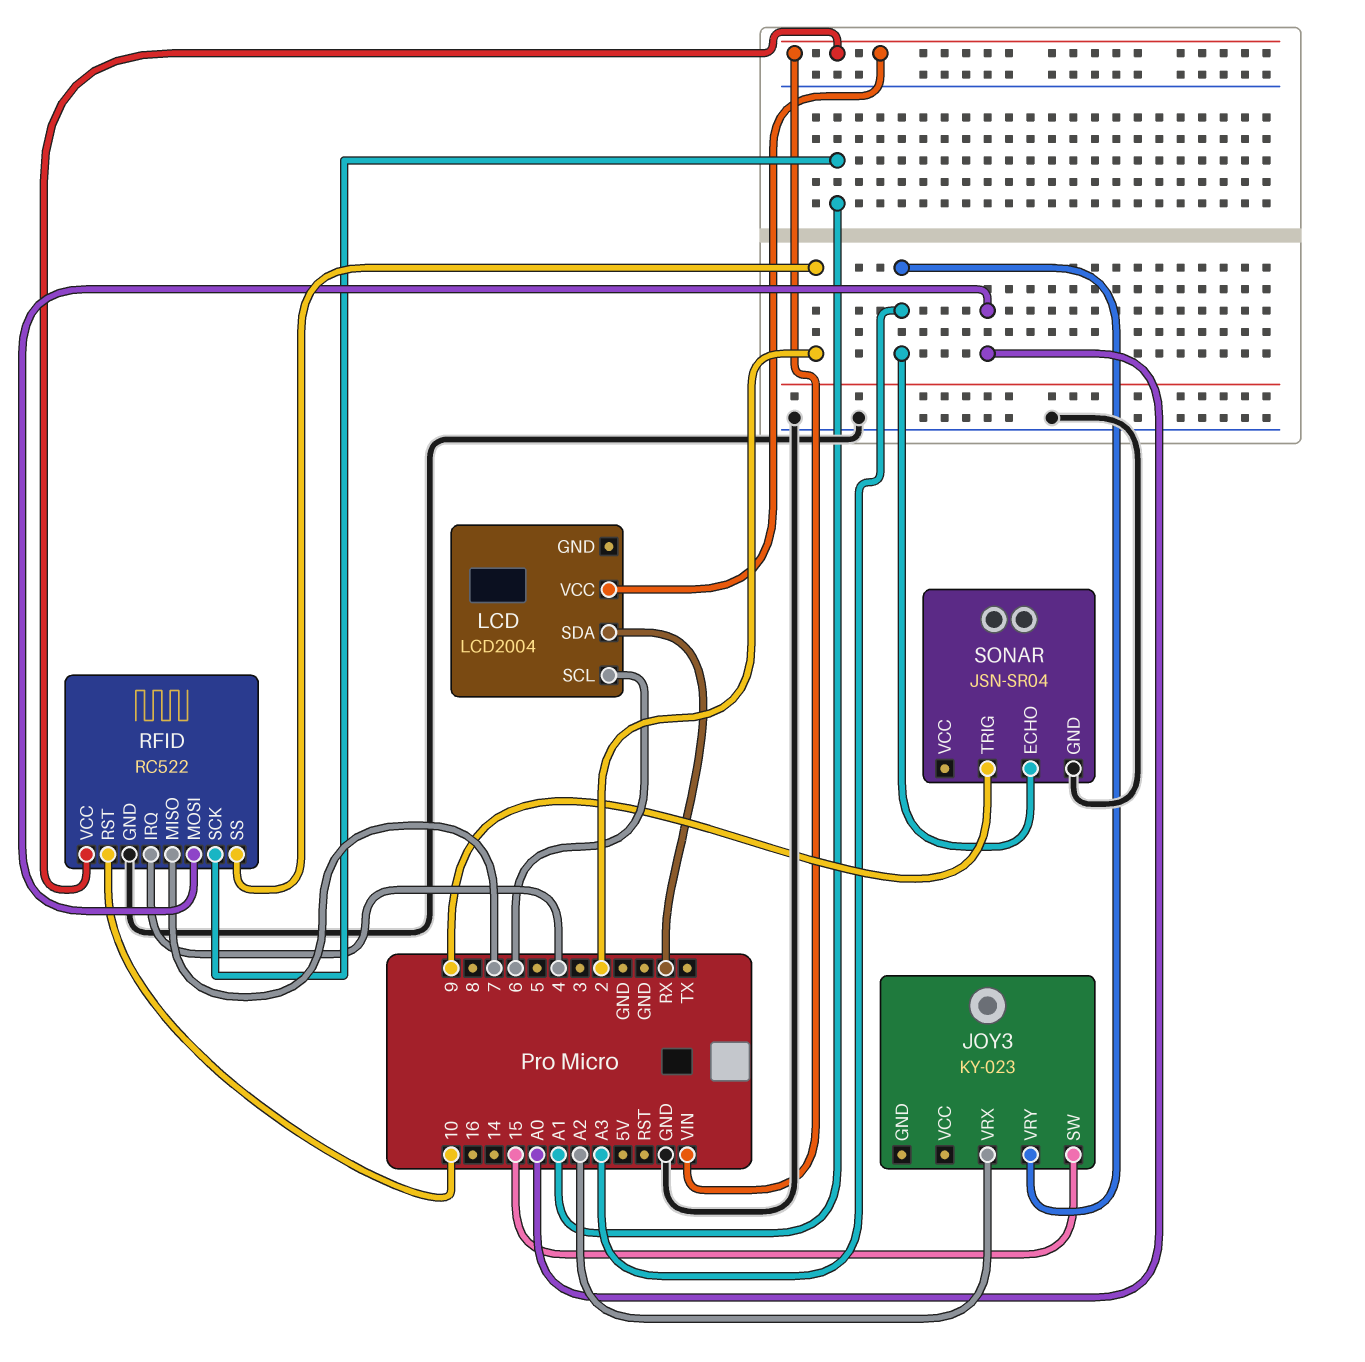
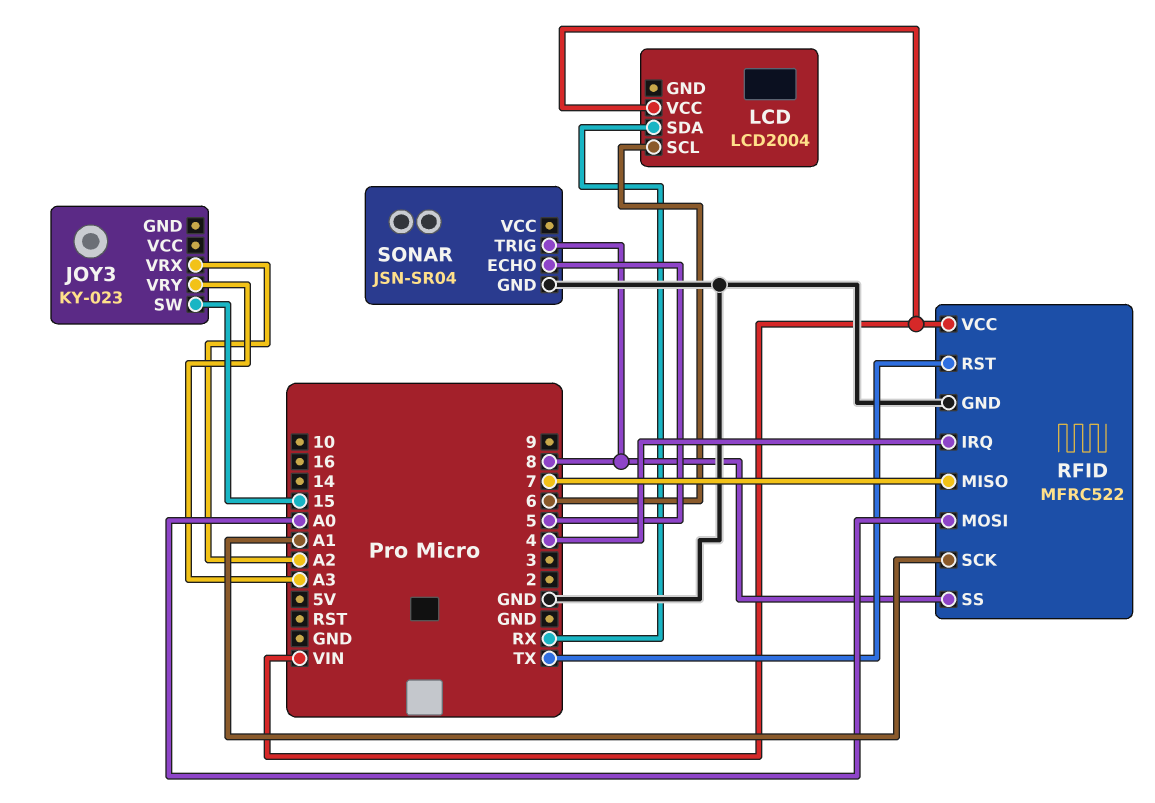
RFID: RC522 -> MFRC522
RFID pin RST: 10 -> TX
RFID pin SS: 2 -> 8
SONAR pin ECHO: A3 -> 5
SONAR pin TRIG: 9 -> 8

